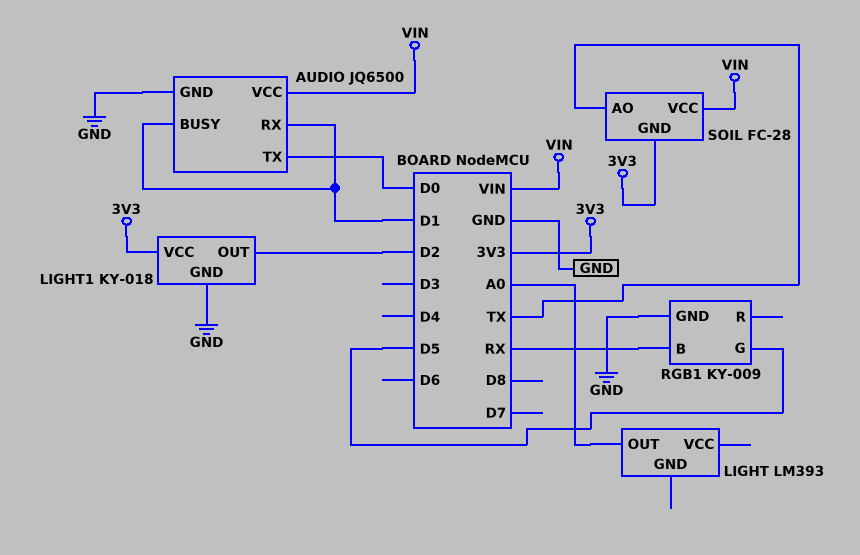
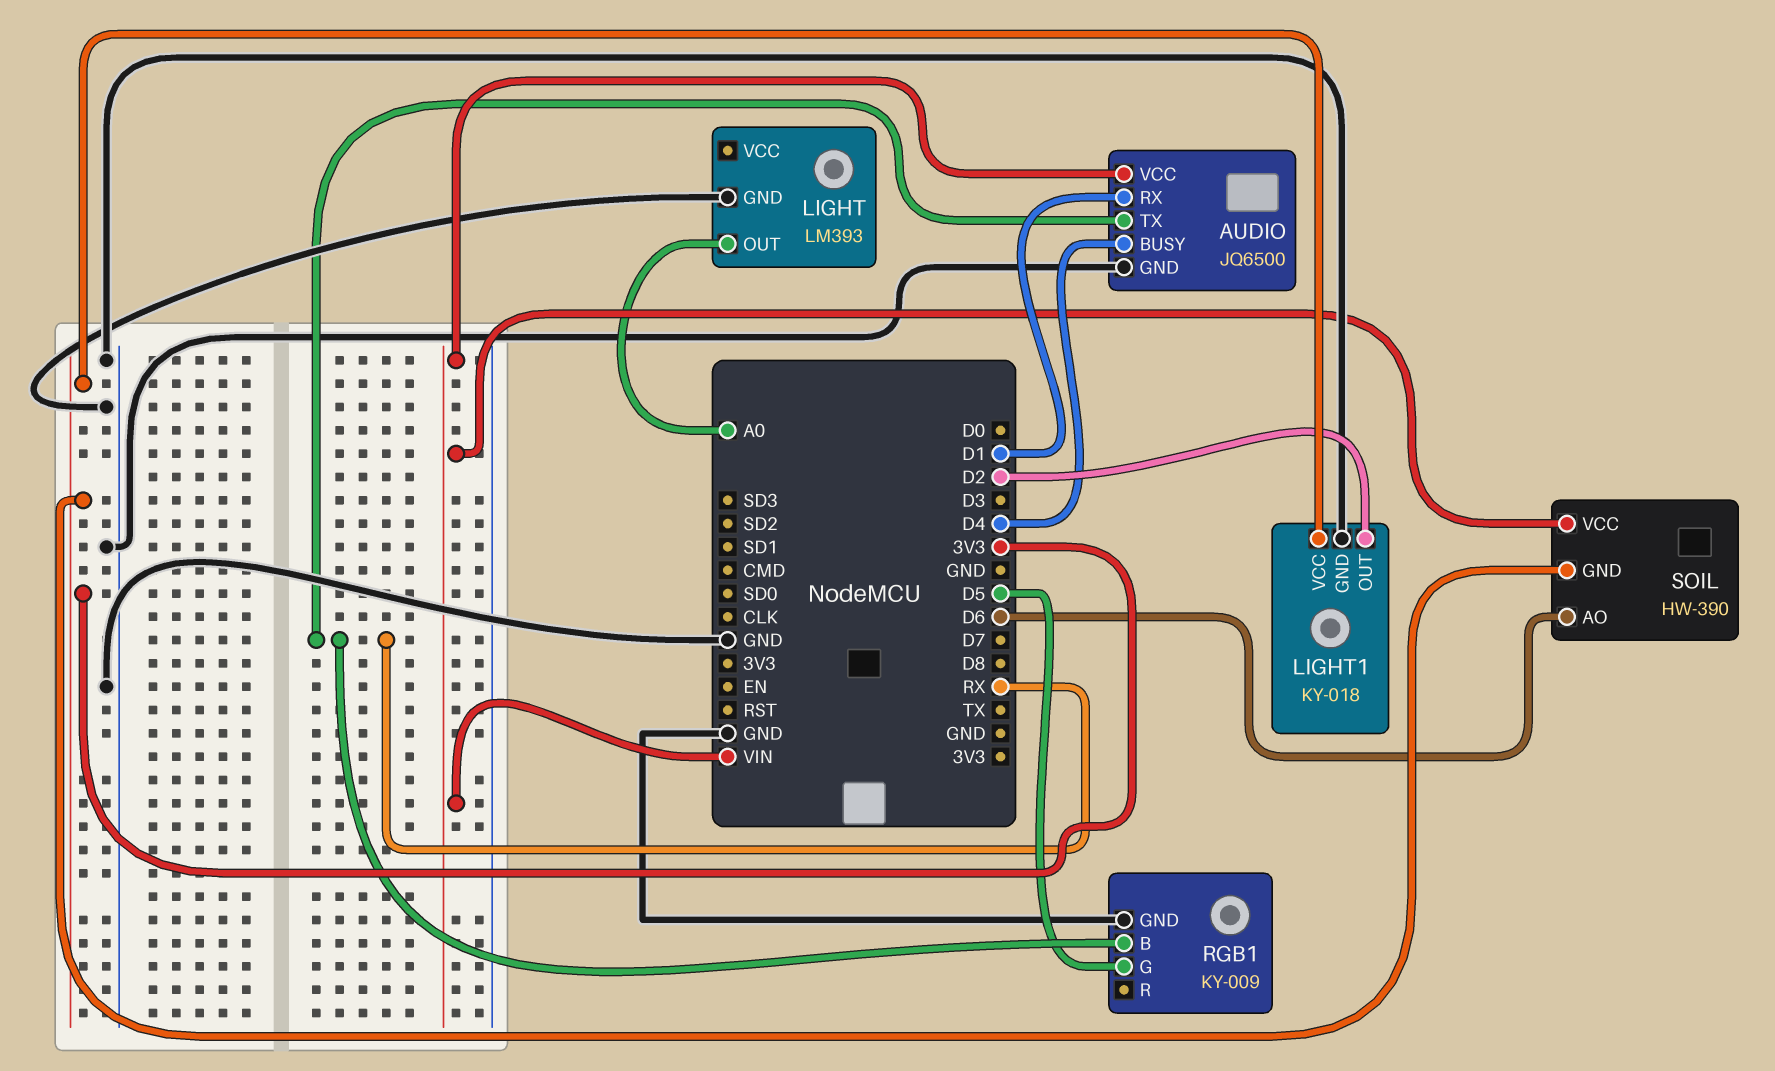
AUDIO pin BUSY: D1 -> D4
AUDIO pin TX: D0 -> RX
LIGHT pin GND: none -> GND
SOIL: FC-28 -> HW-390
SOIL pin AO: TX -> D6

